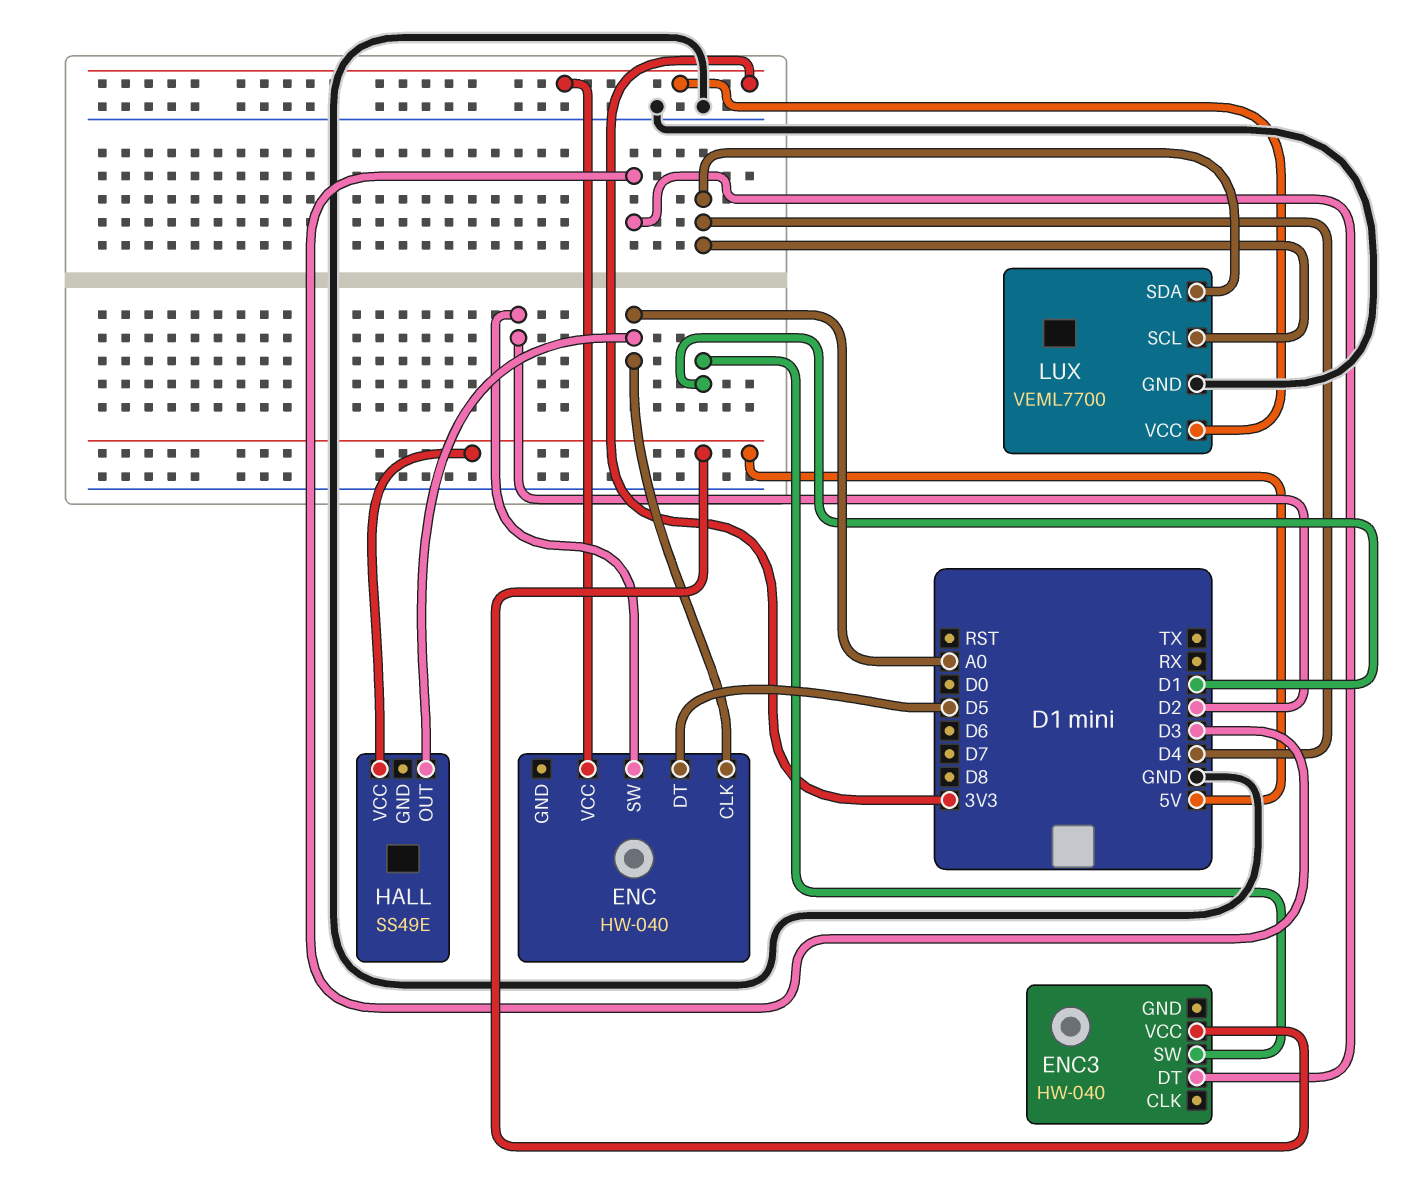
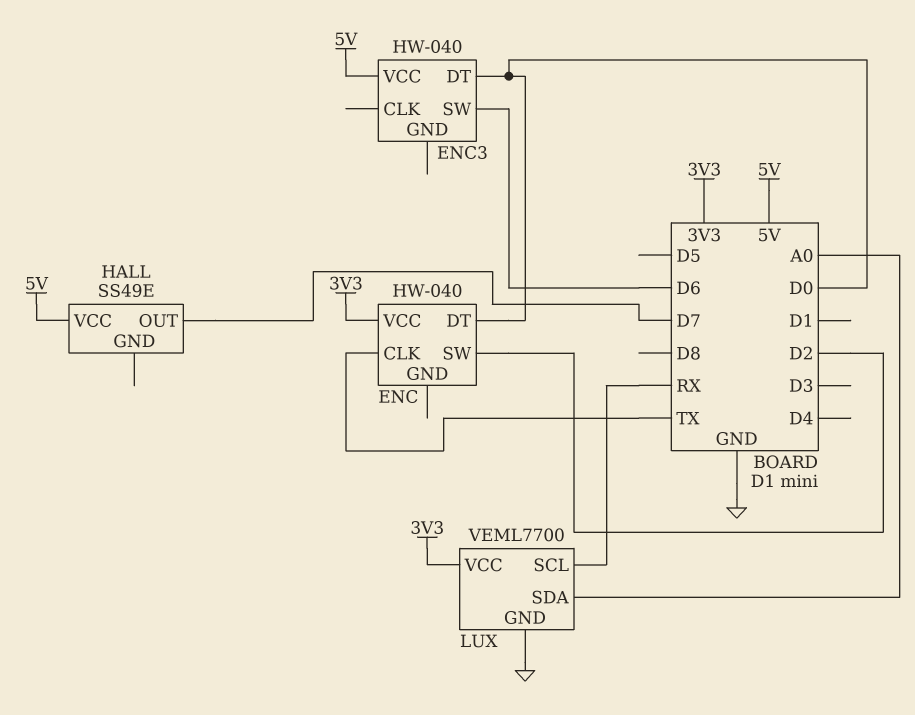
ENC pin CLK: A0 -> TX
ENC pin DT: D5 -> D0
ENC3 pin DT: D3 -> D0
ENC3 pin SW: D1 -> D6
HALL pin OUT: A0 -> D7
LUX pin SCL: D4 -> RX
LUX pin SDA: D4 -> A0

